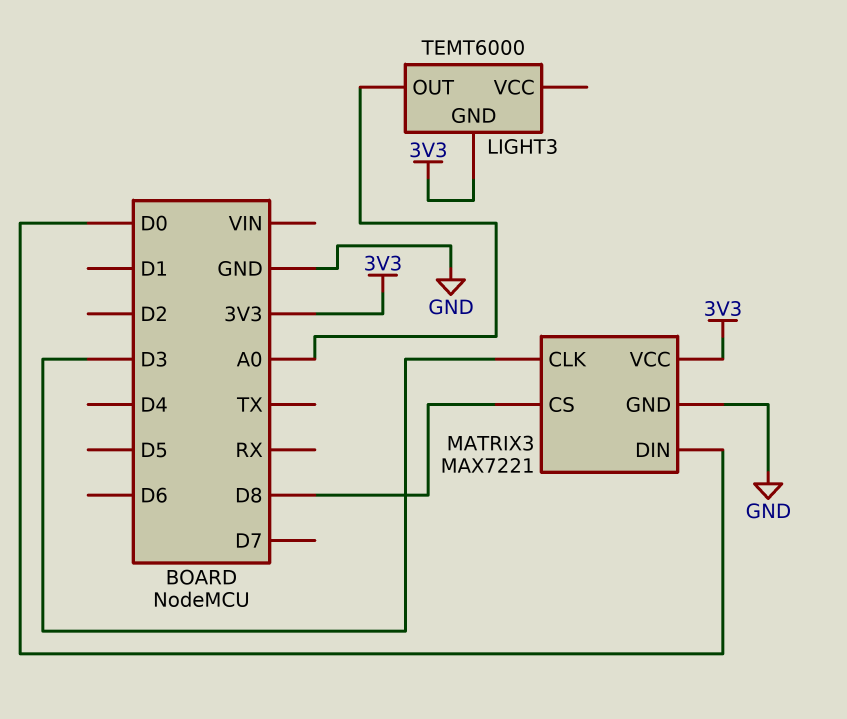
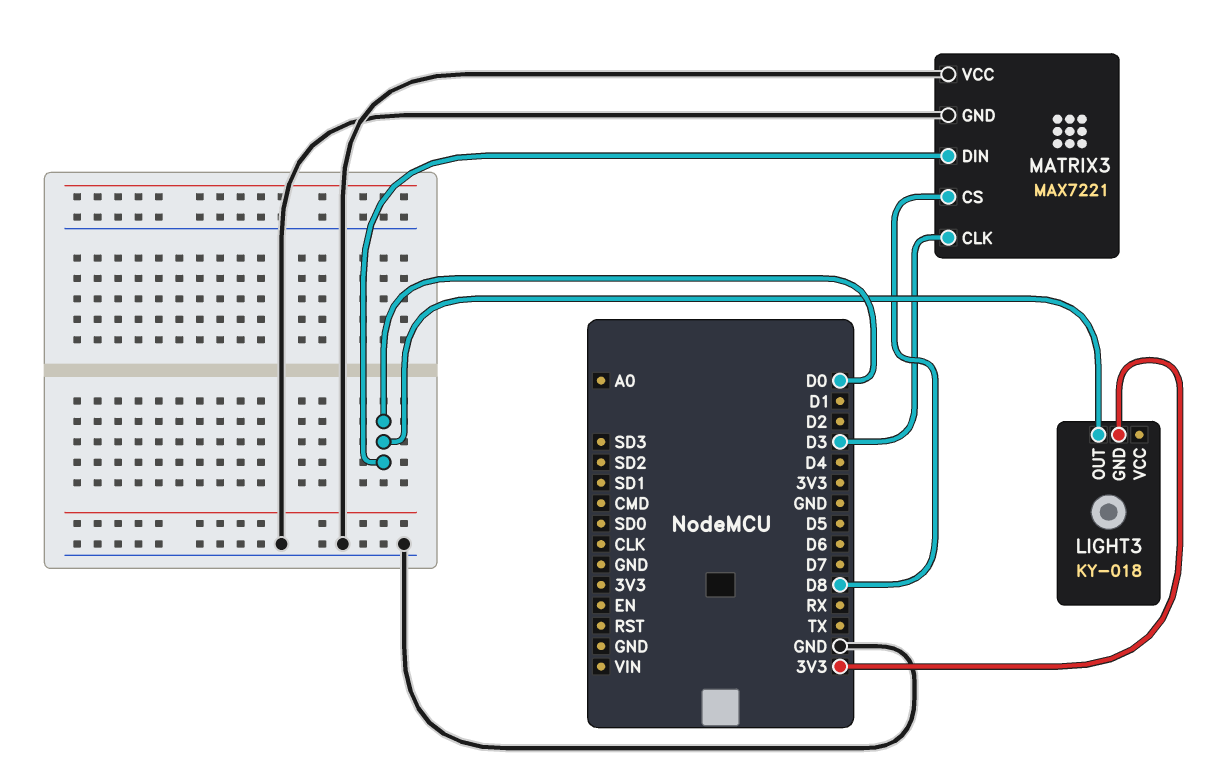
LIGHT3: TEMT6000 -> KY-018
LIGHT3 pin OUT: A0 -> D0
MATRIX3 pin VCC: 3V3 -> GND

